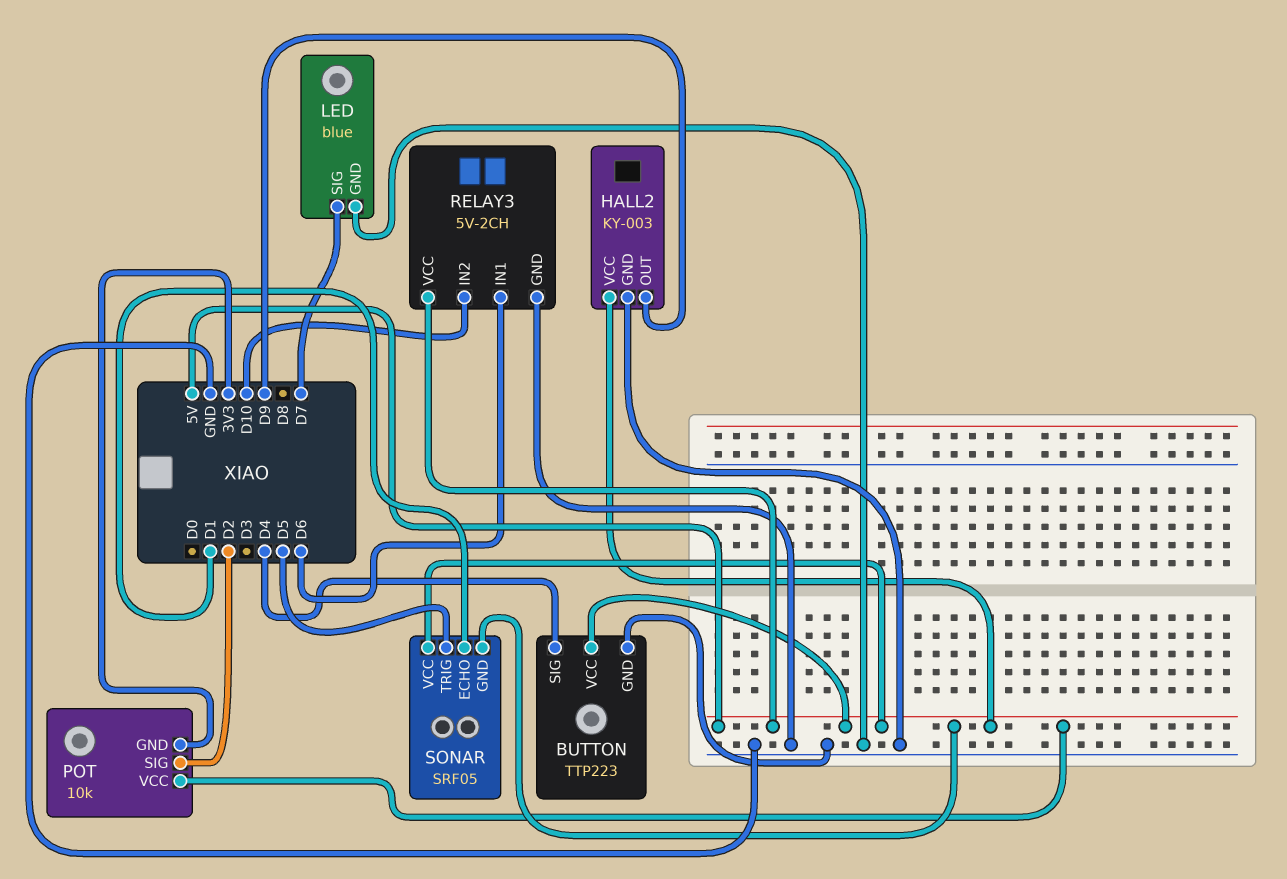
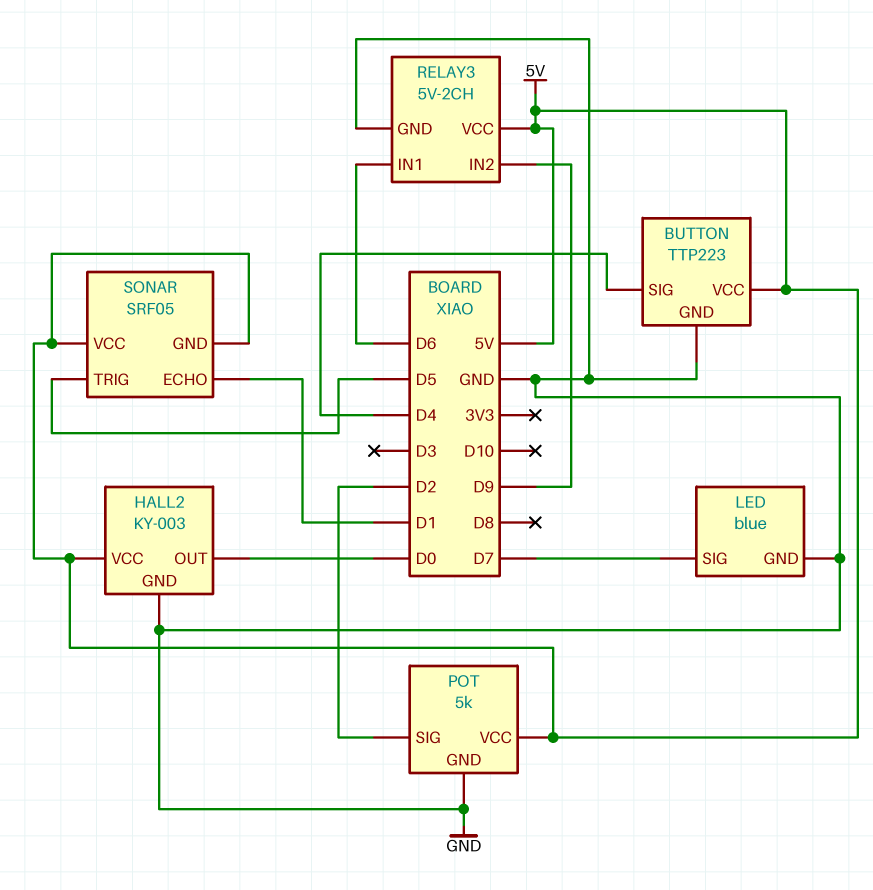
HALL2 pin OUT: D9 -> D0
POT: 10k -> 5k
POT pin GND: 3V3 -> GND
RELAY3 pin IN2: D10 -> D9

